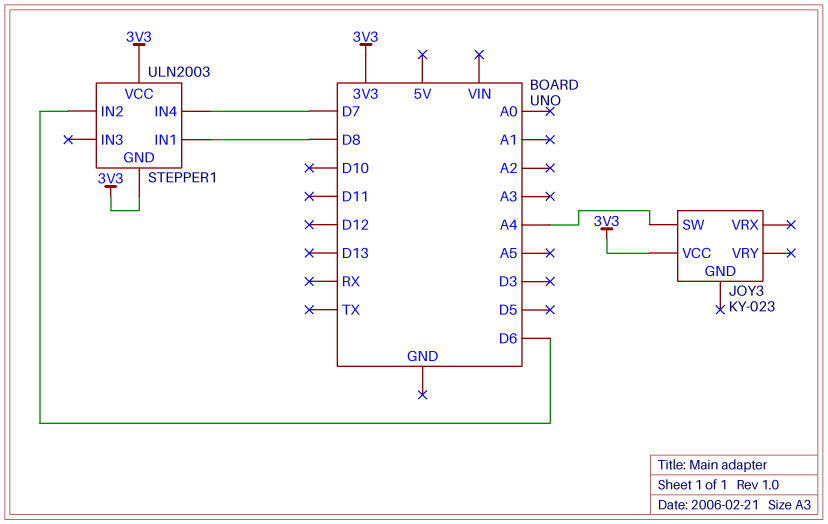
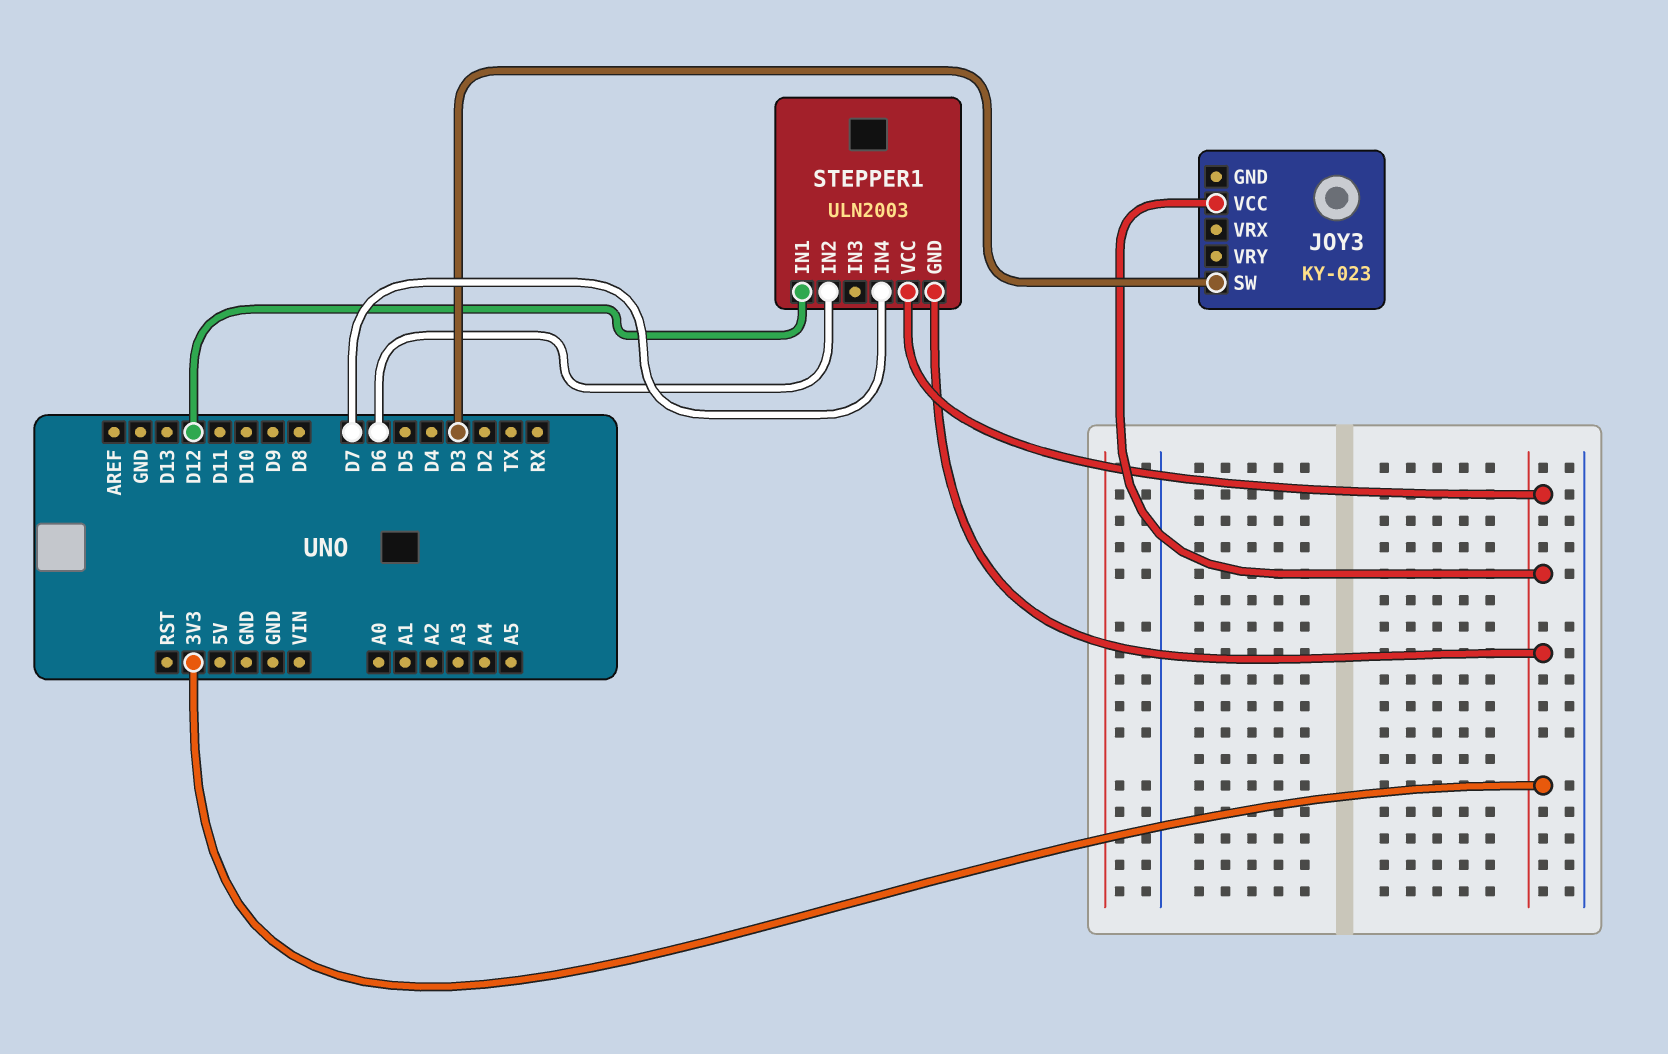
JOY3 pin SW: A4 -> D3
STEPPER1 pin IN1: D8 -> D12

